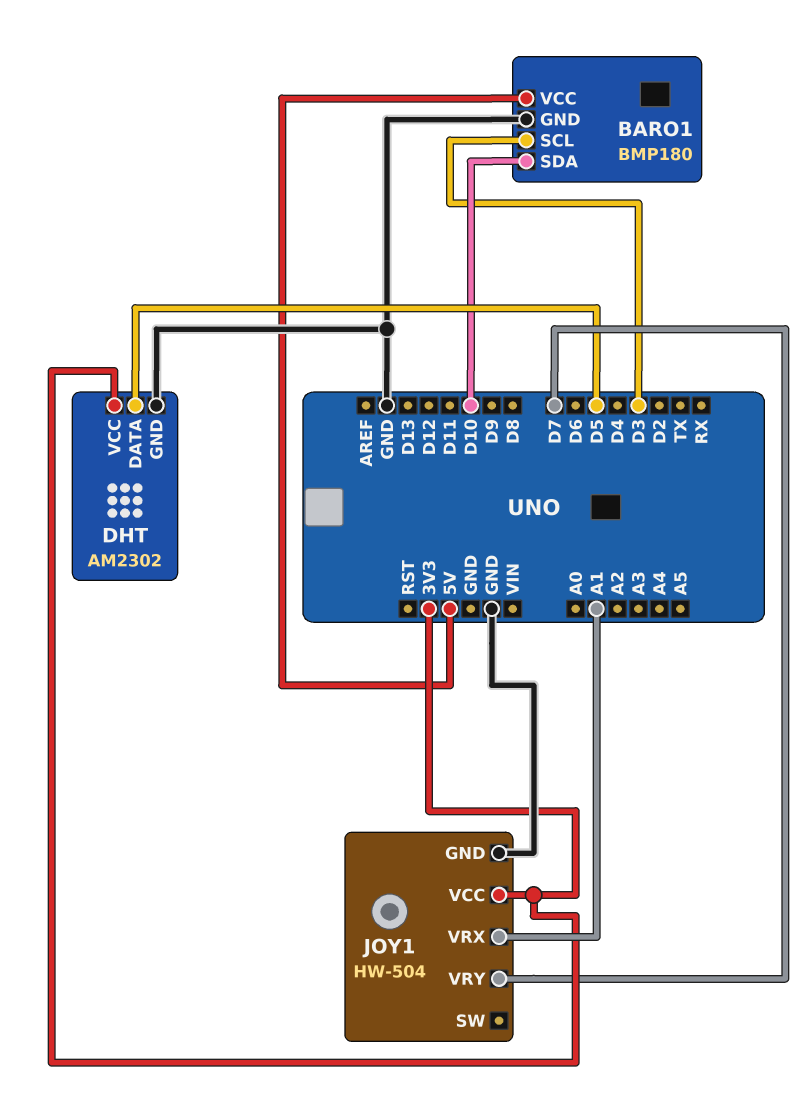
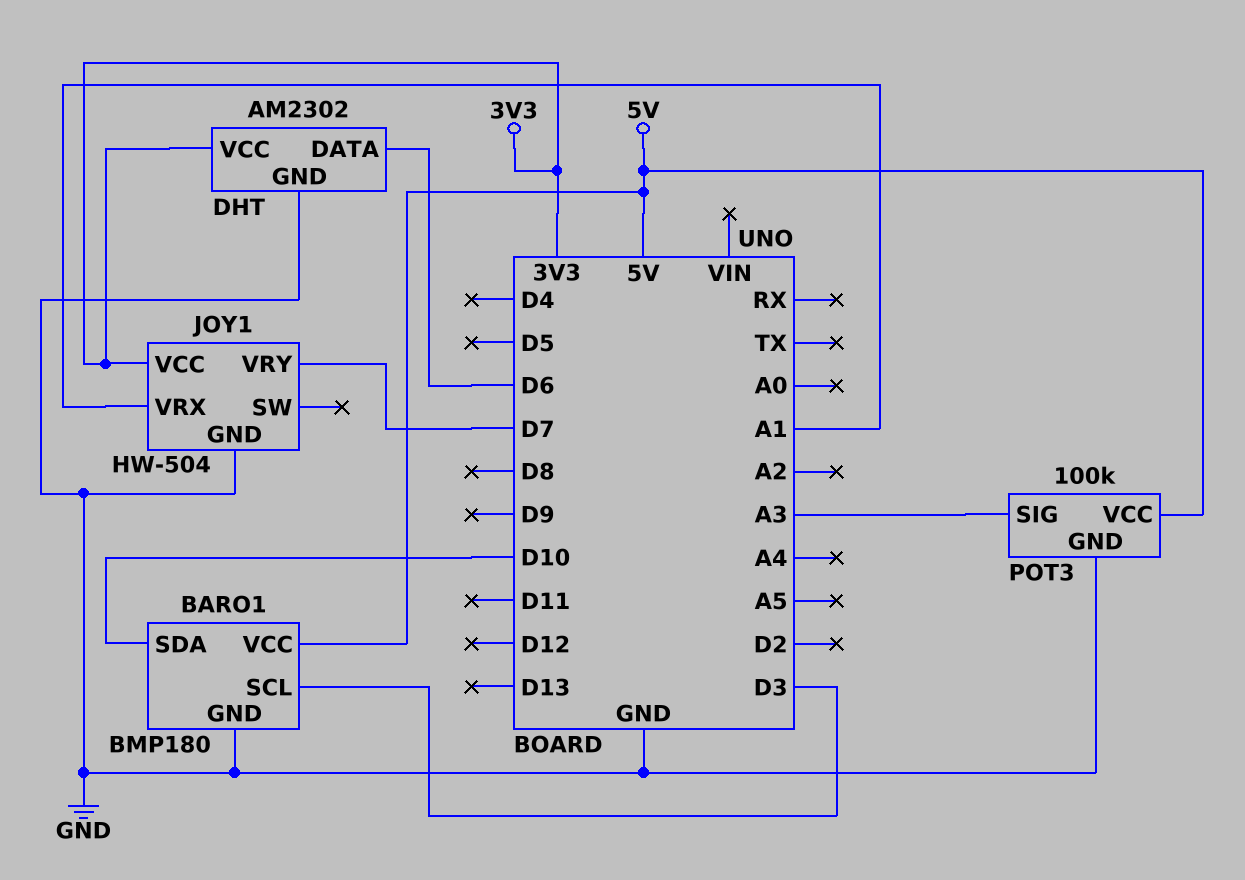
DHT pin DATA: D5 -> D6
POT3: none -> 100k
POT3 pin GND: none -> GND
POT3 pin SIG: none -> A3
POT3 pin VCC: none -> 5V

